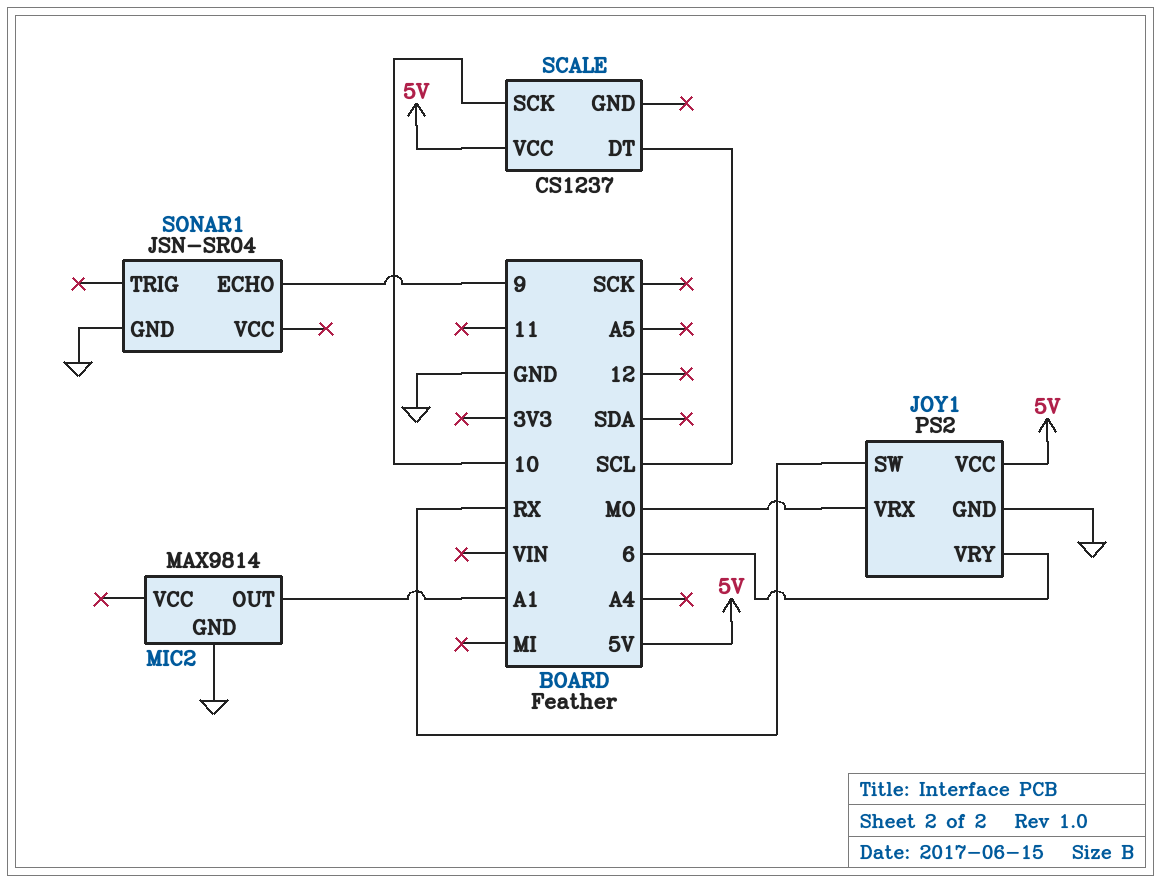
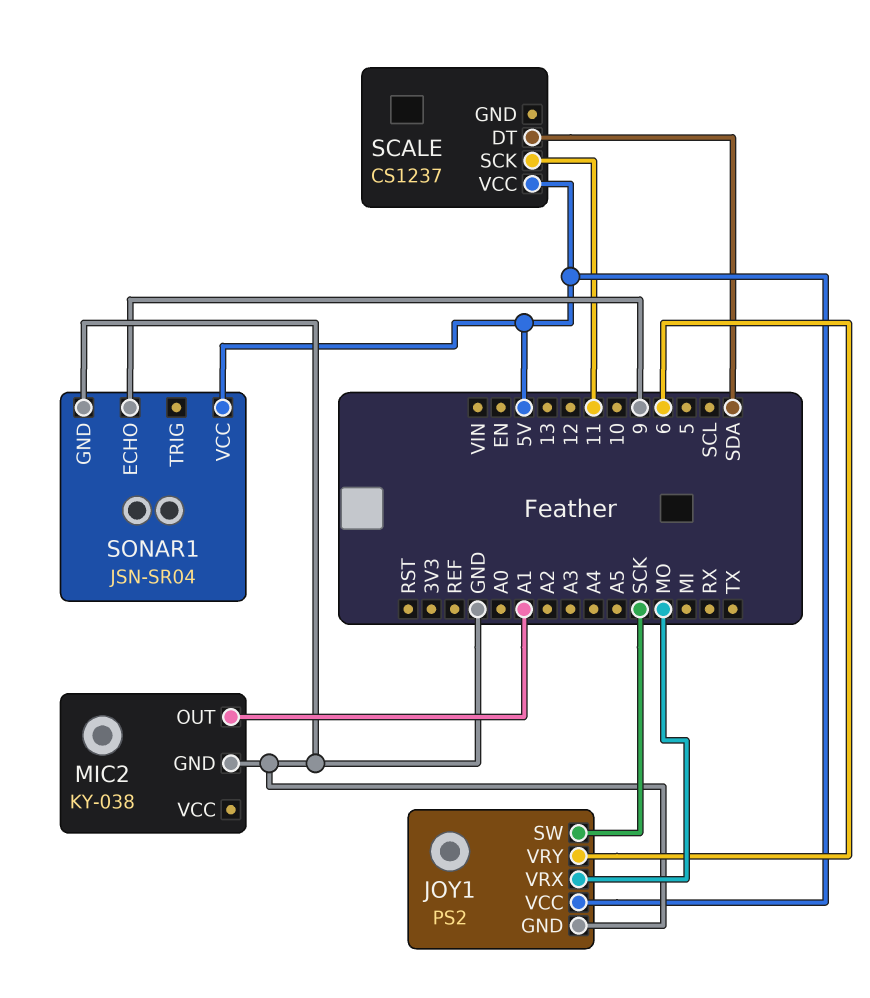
JOY1 pin SW: RX -> SCK
MIC2: MAX9814 -> KY-038
SCALE pin DT: SCL -> SDA
SCALE pin SCK: 10 -> 11
SONAR1 pin VCC: none -> 5V

